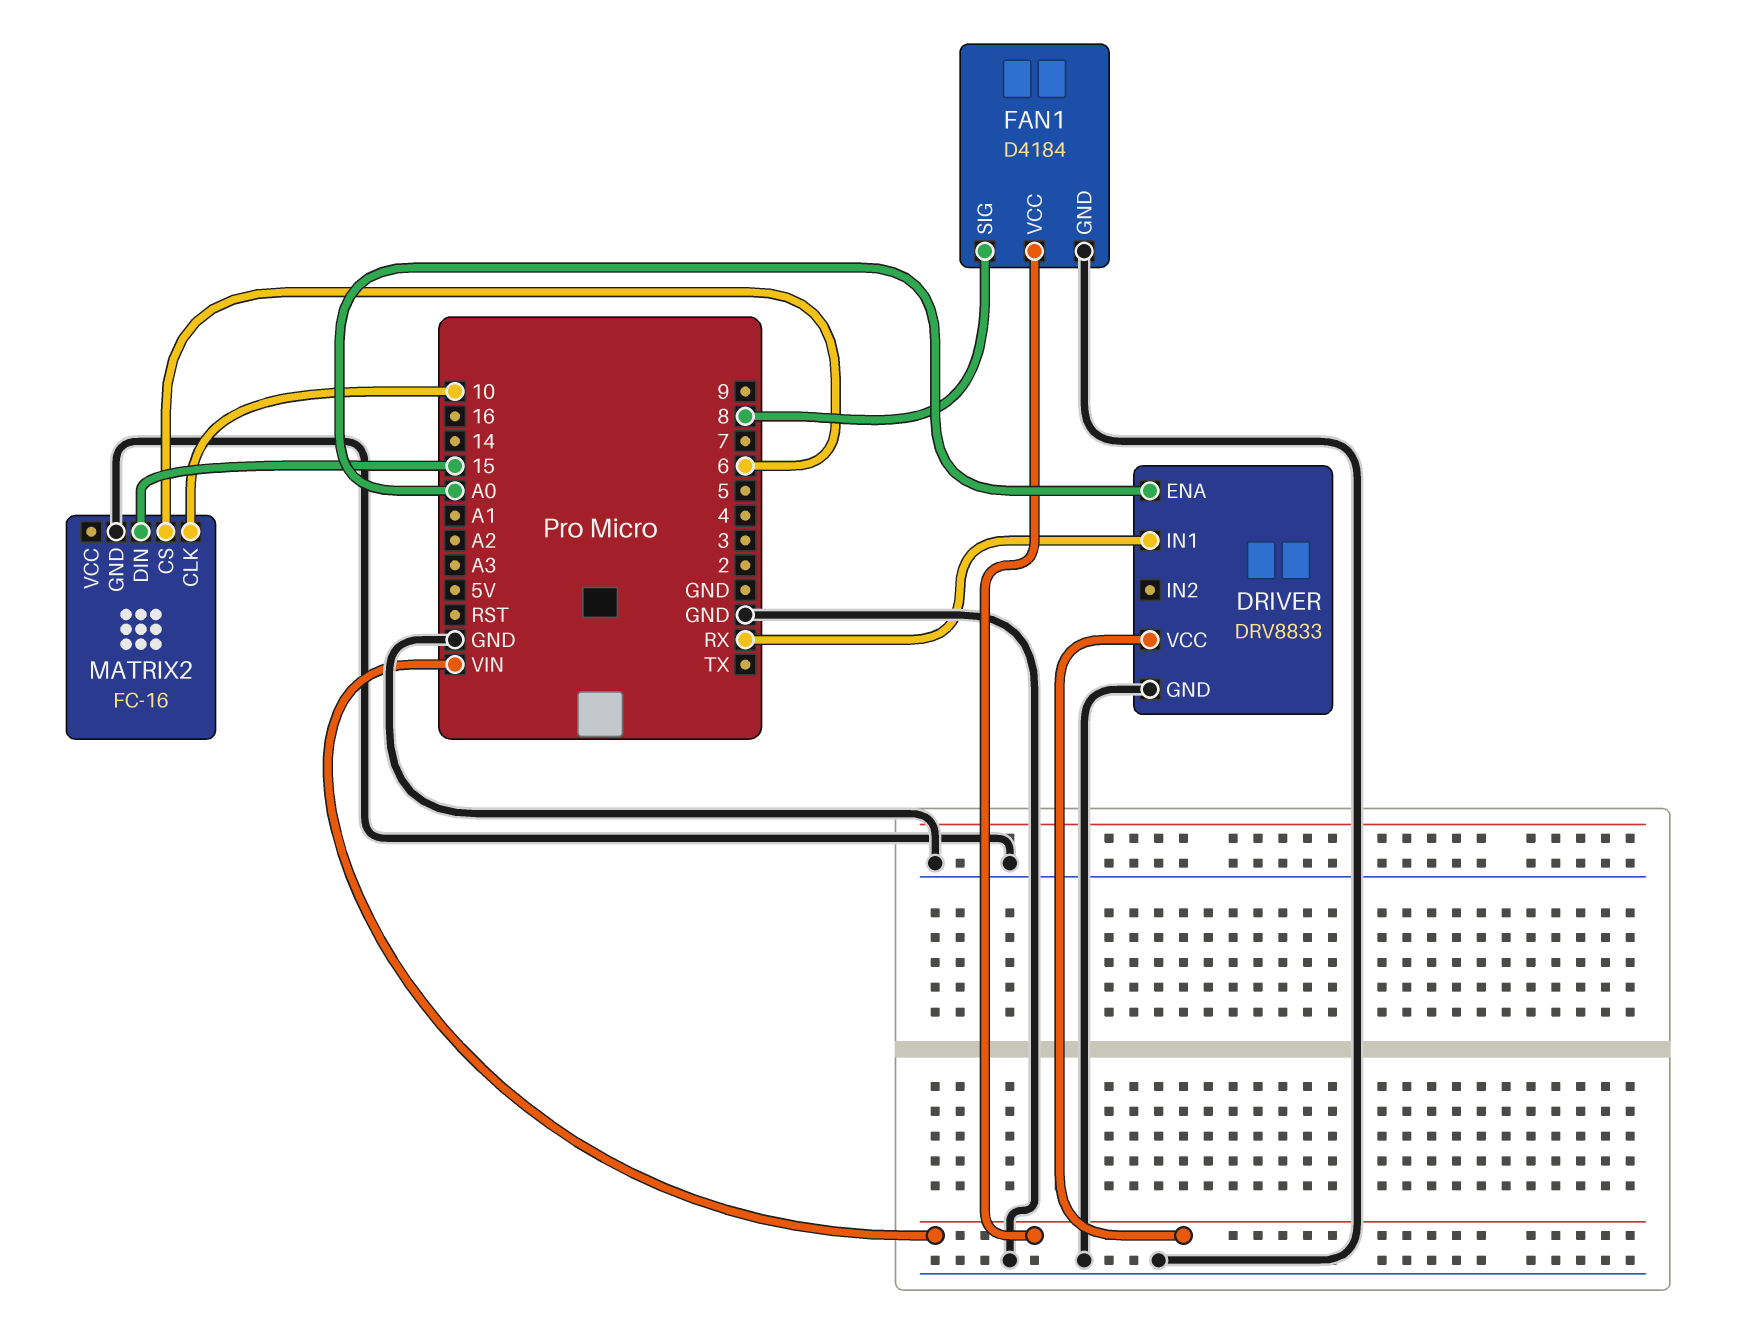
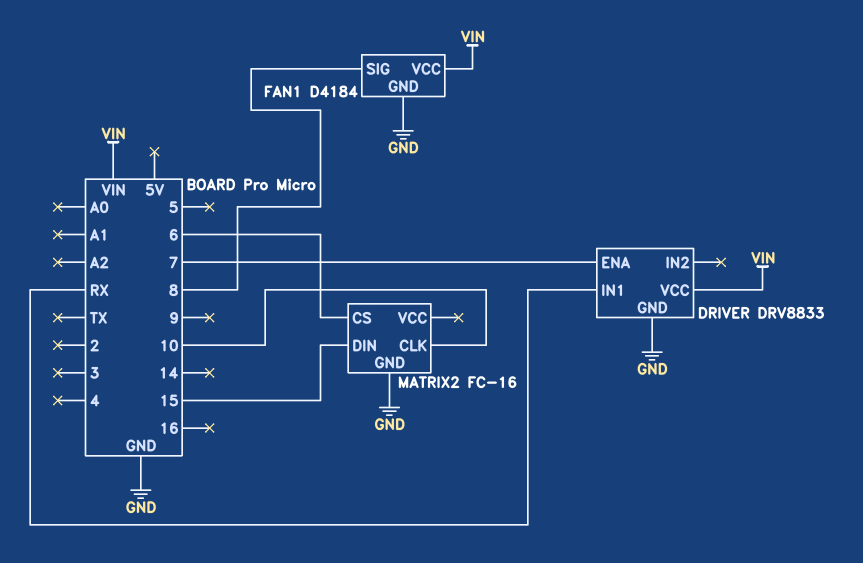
DRIVER pin ENA: A0 -> 7

